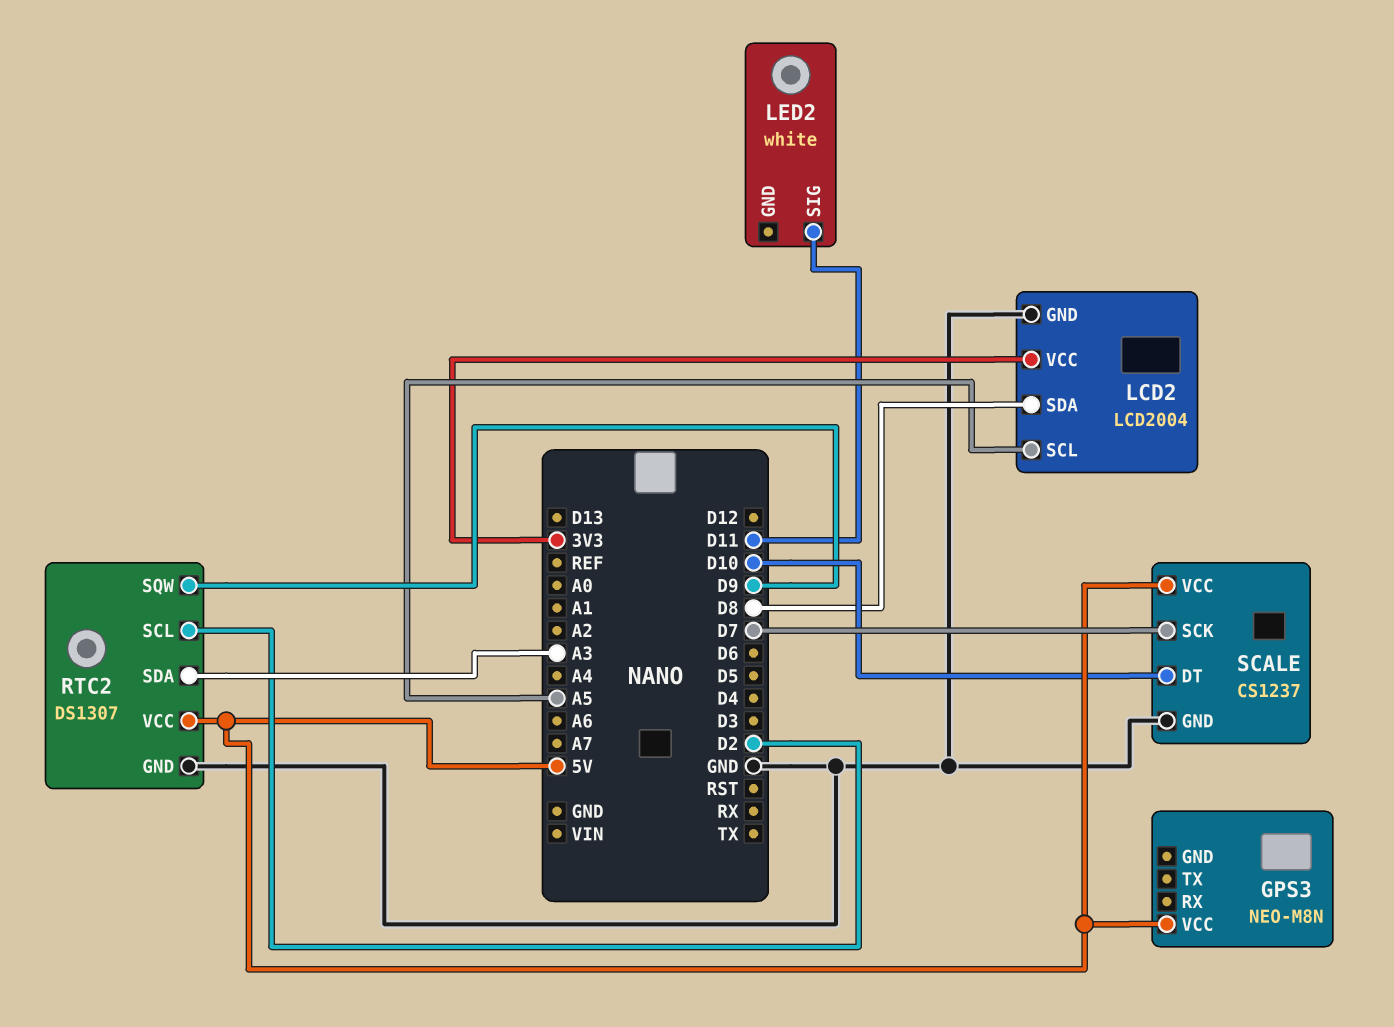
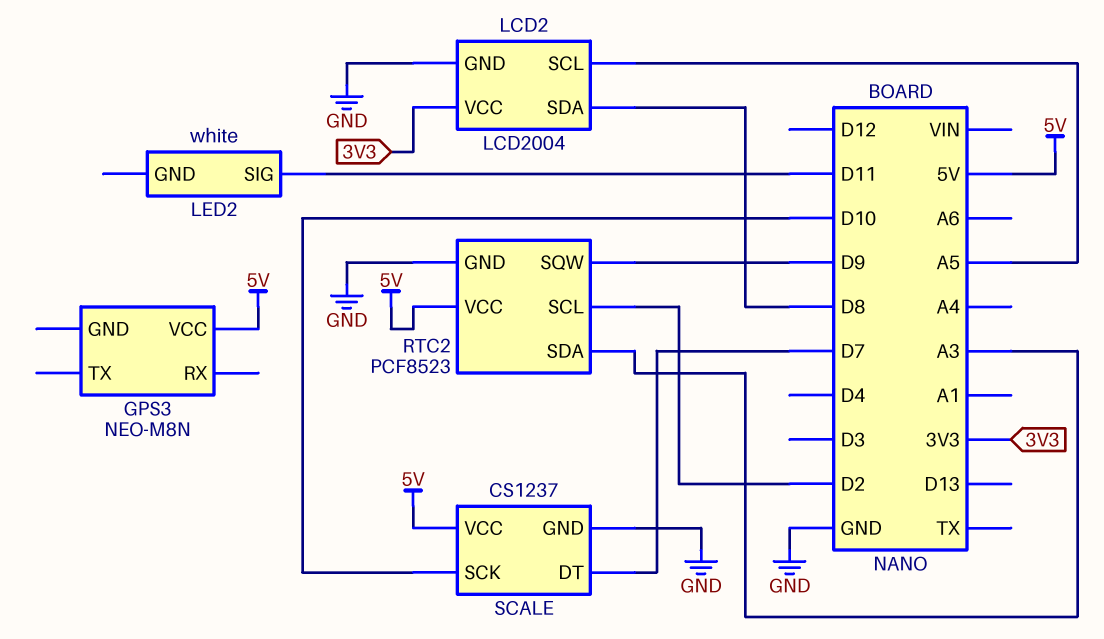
RTC2: DS1307 -> PCF8523
SCALE pin DT: D10 -> D7
SCALE pin SCK: D7 -> D10

